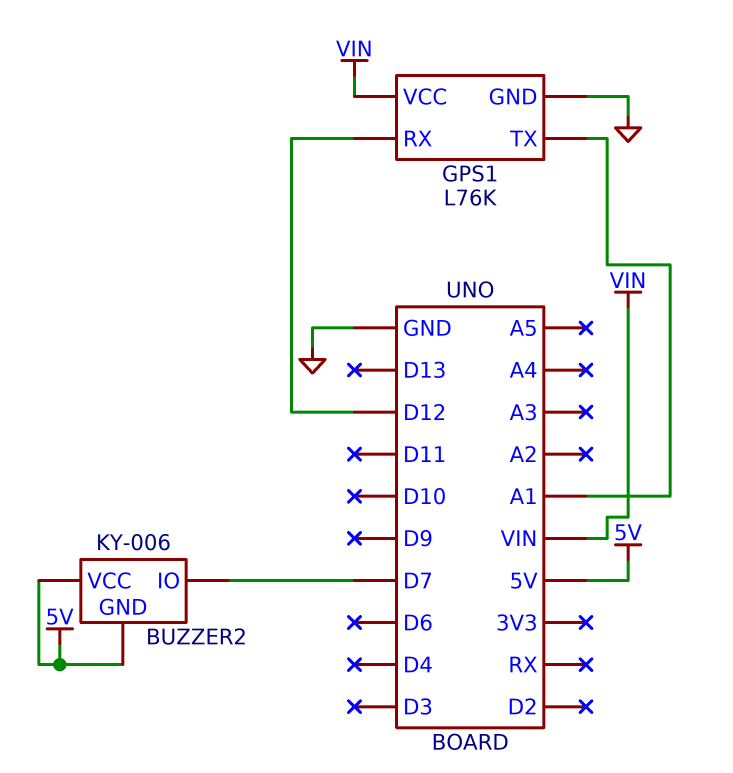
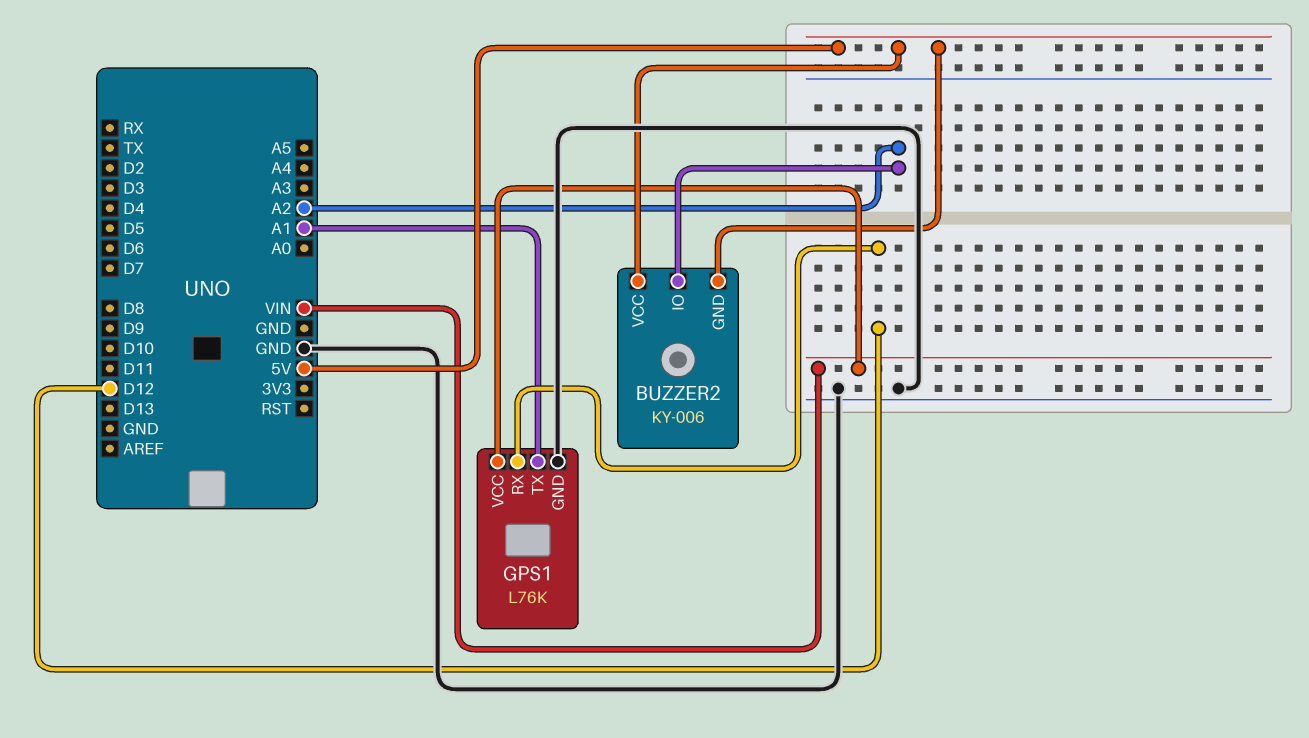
BUZZER2 pin IO: D7 -> A2

